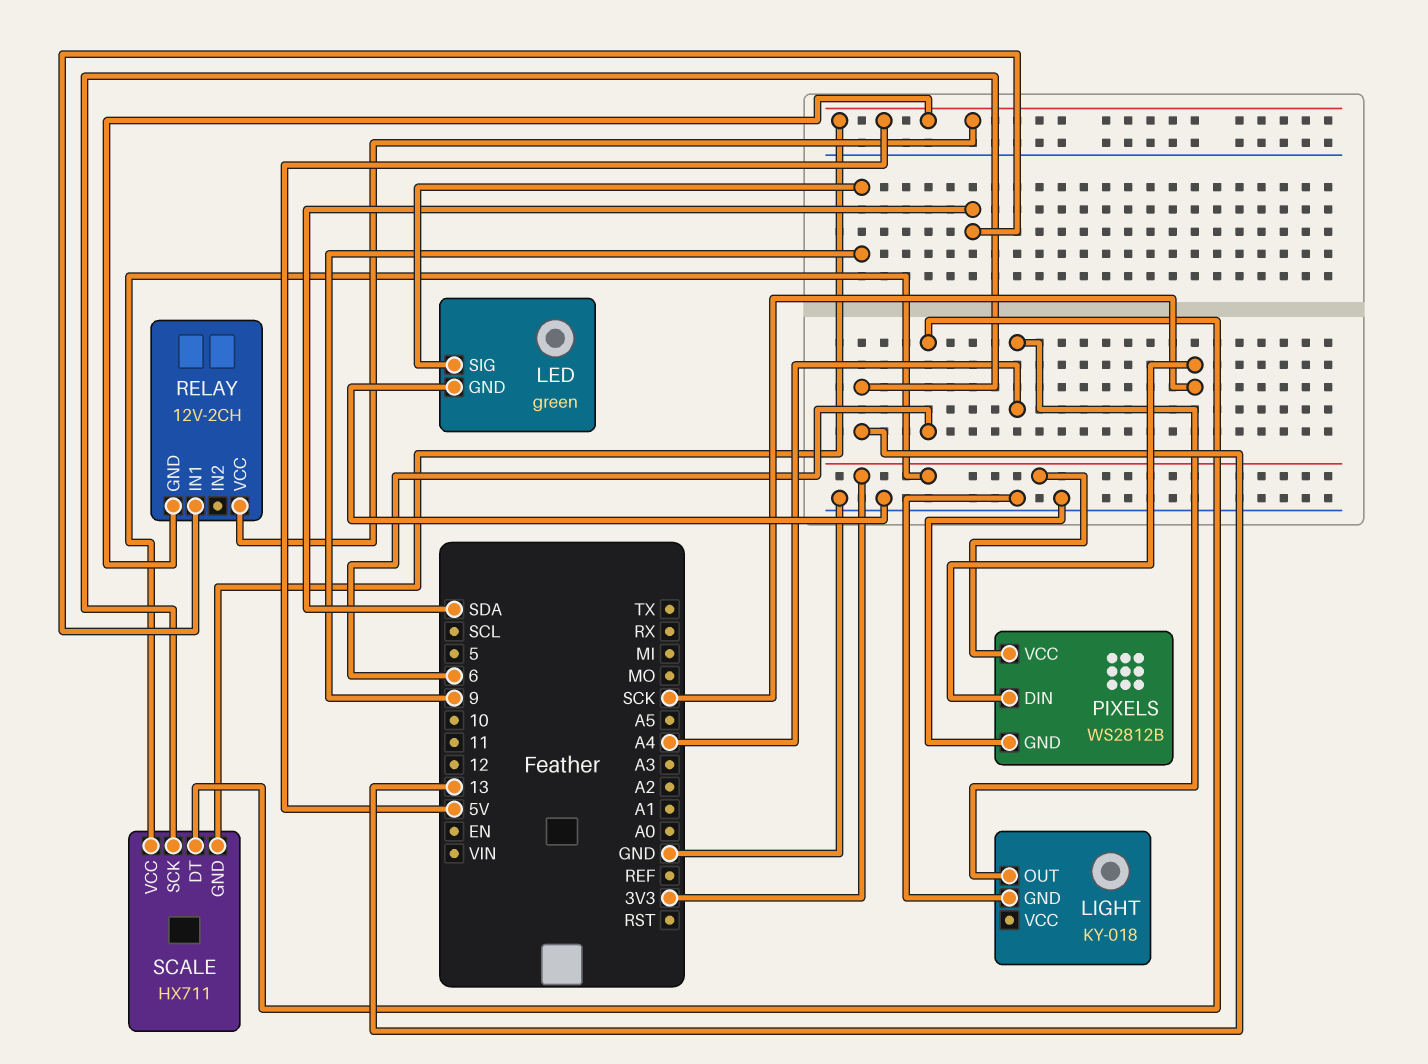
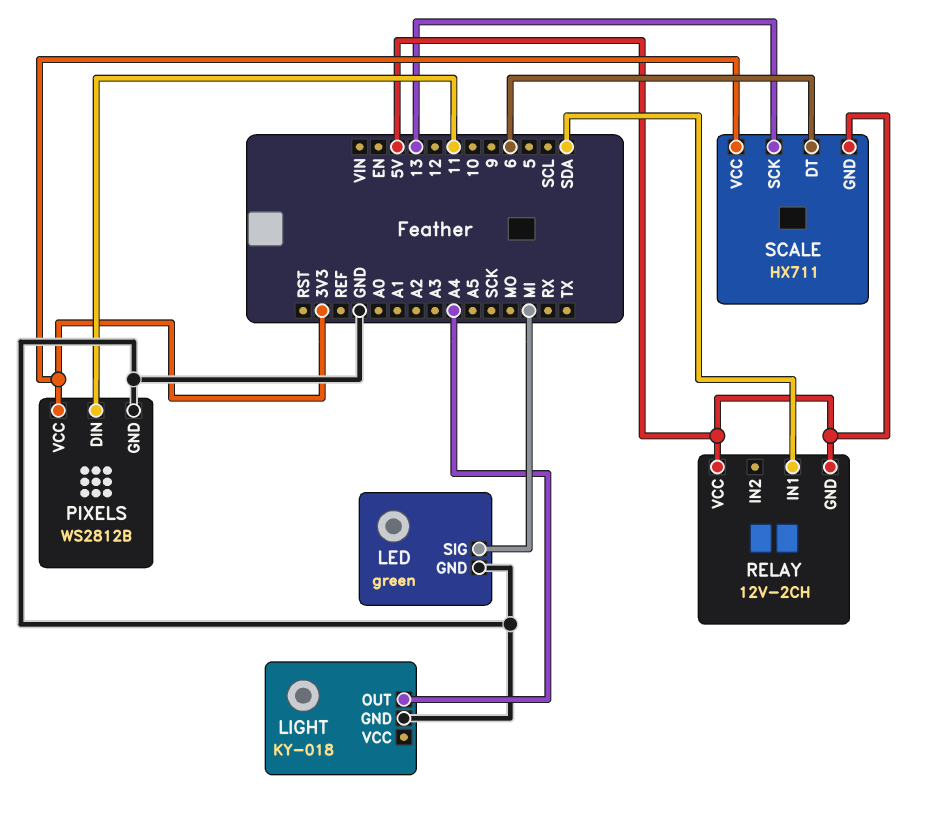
LED pin SIG: 9 -> MI
PIXELS pin DIN: SCK -> 11

